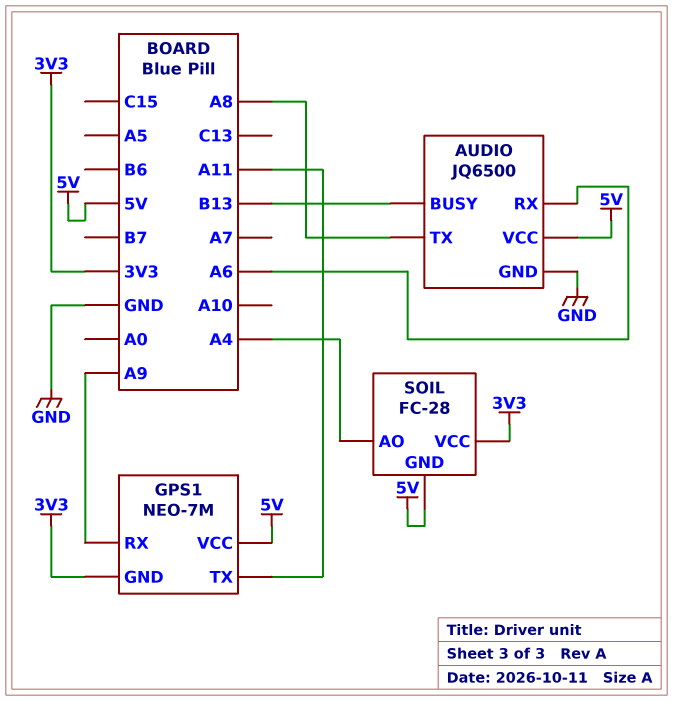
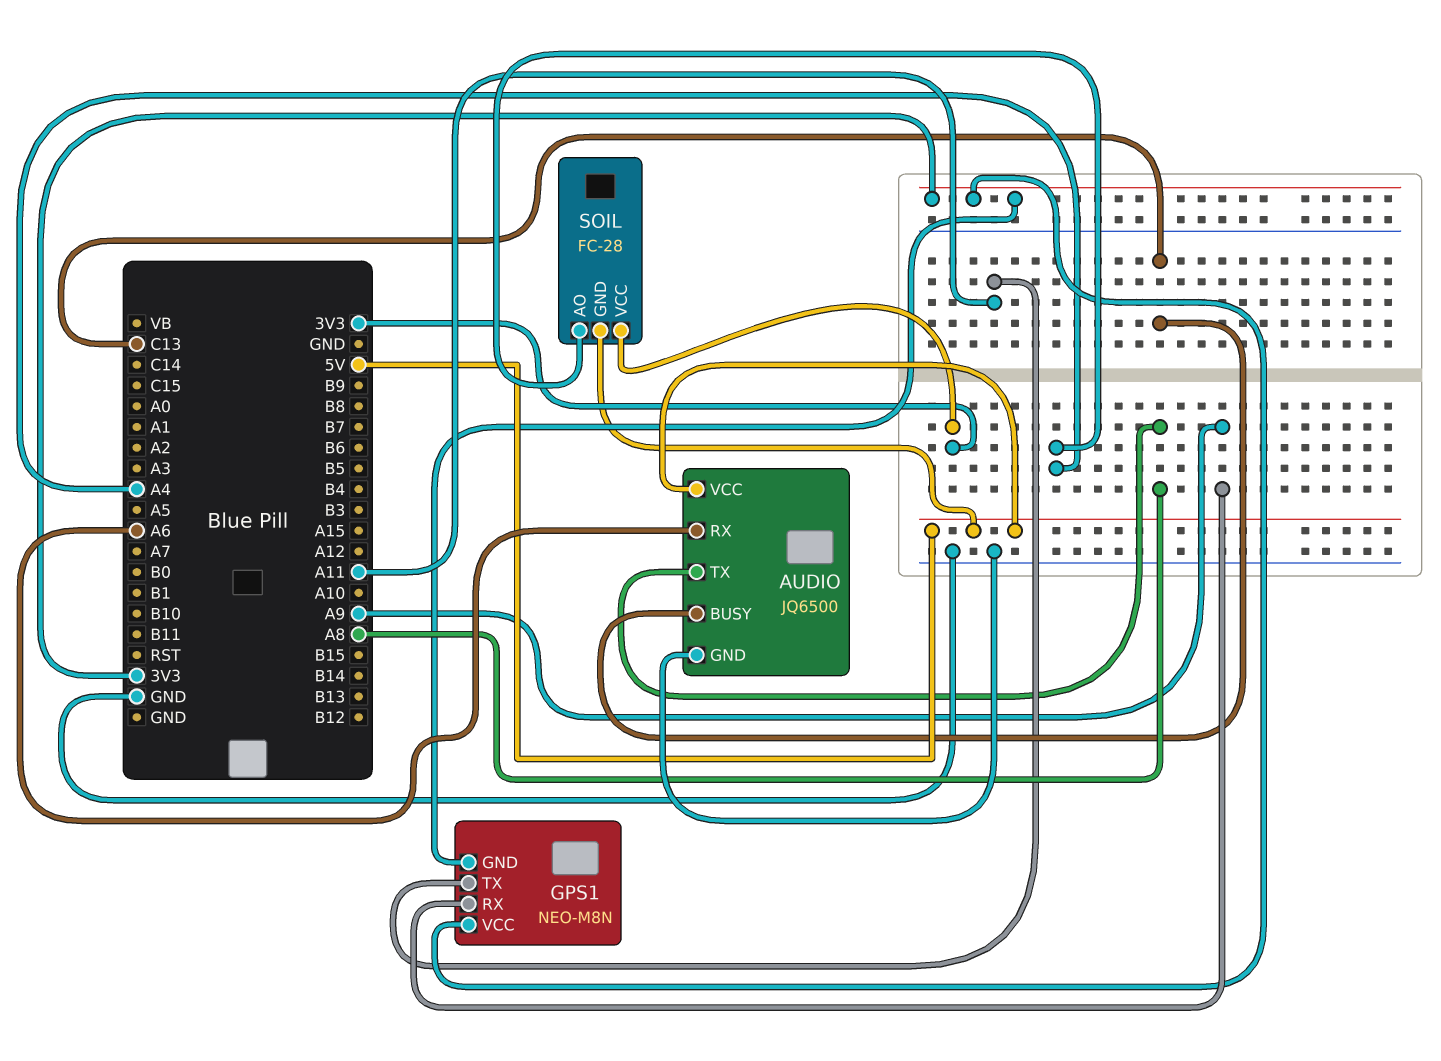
AUDIO pin BUSY: B13 -> C13
GPS1: NEO-7M -> NEO-M8N
GPS1 pin VCC: 5V -> 3V3

